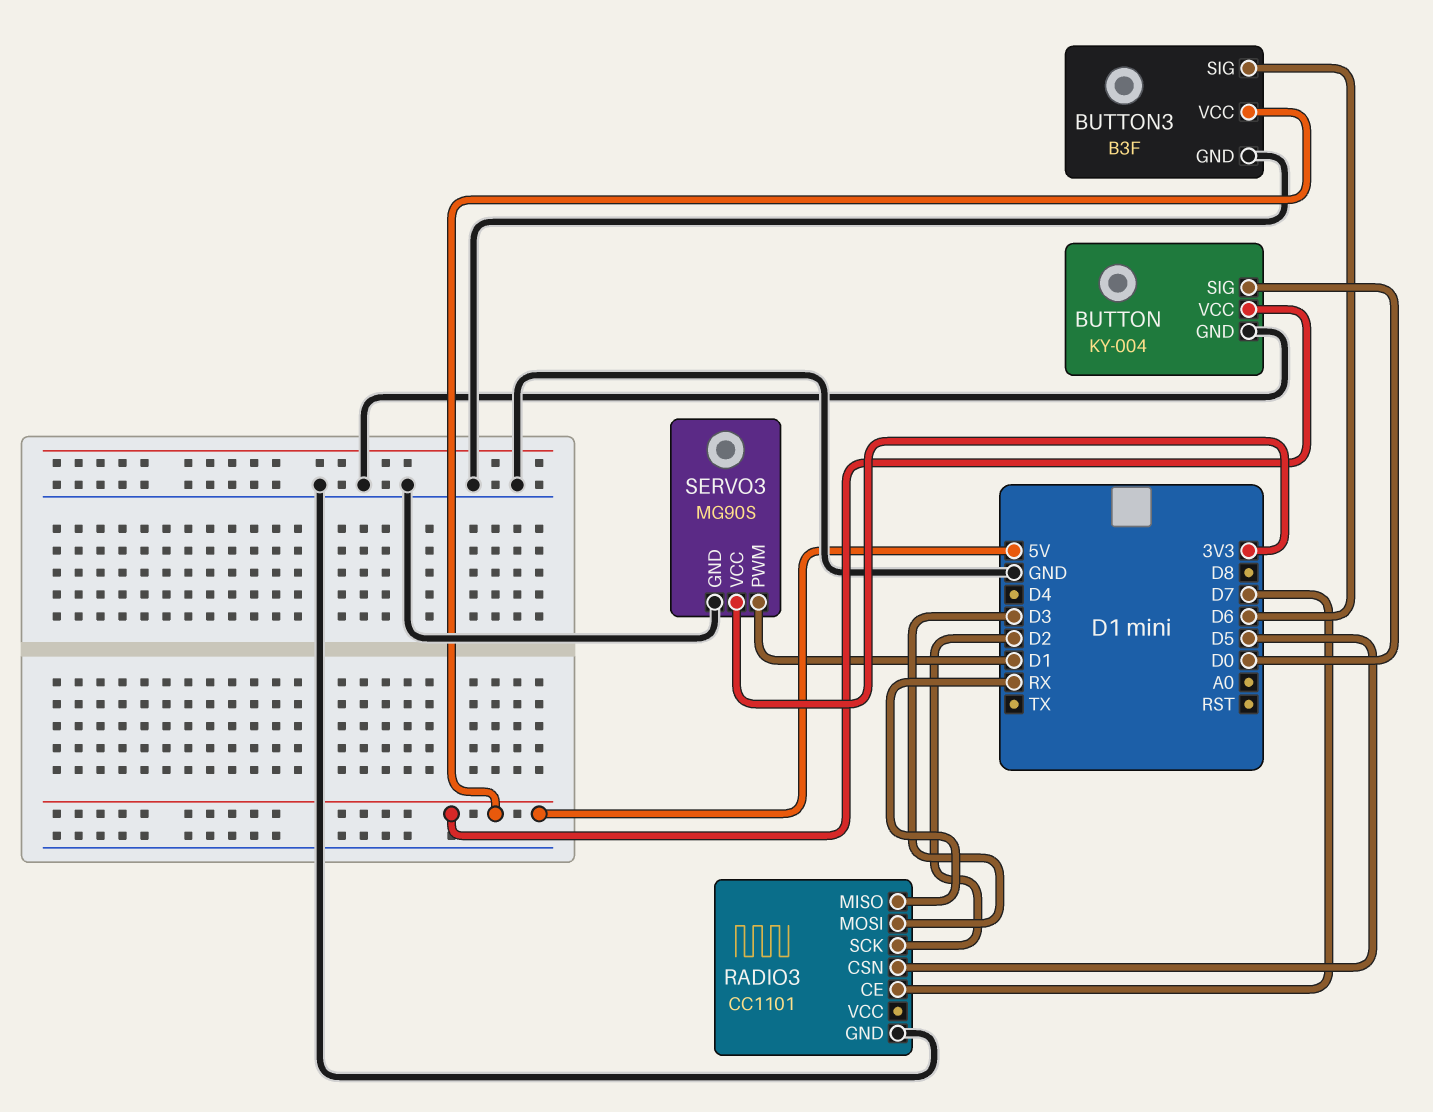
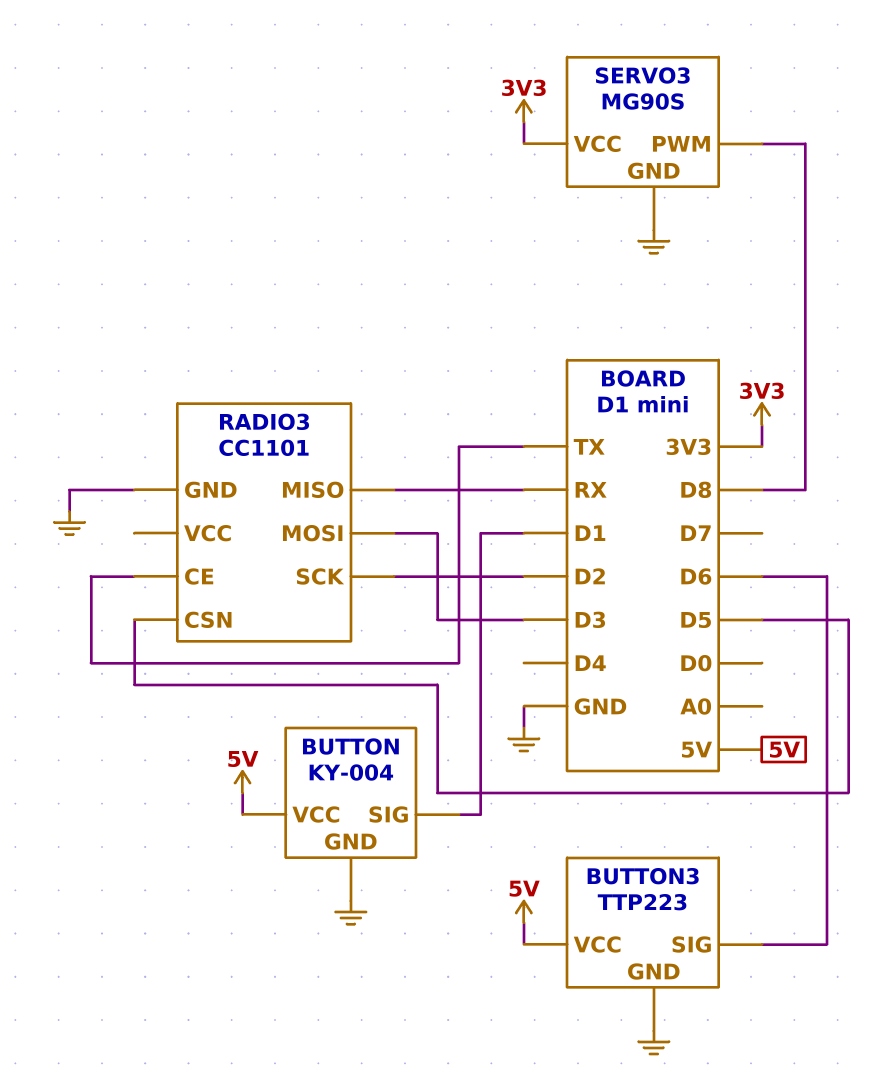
BUTTON pin SIG: D0 -> D1
BUTTON3: B3F -> TTP223
RADIO3 pin CE: D7 -> TX
SERVO3 pin PWM: D1 -> D8

